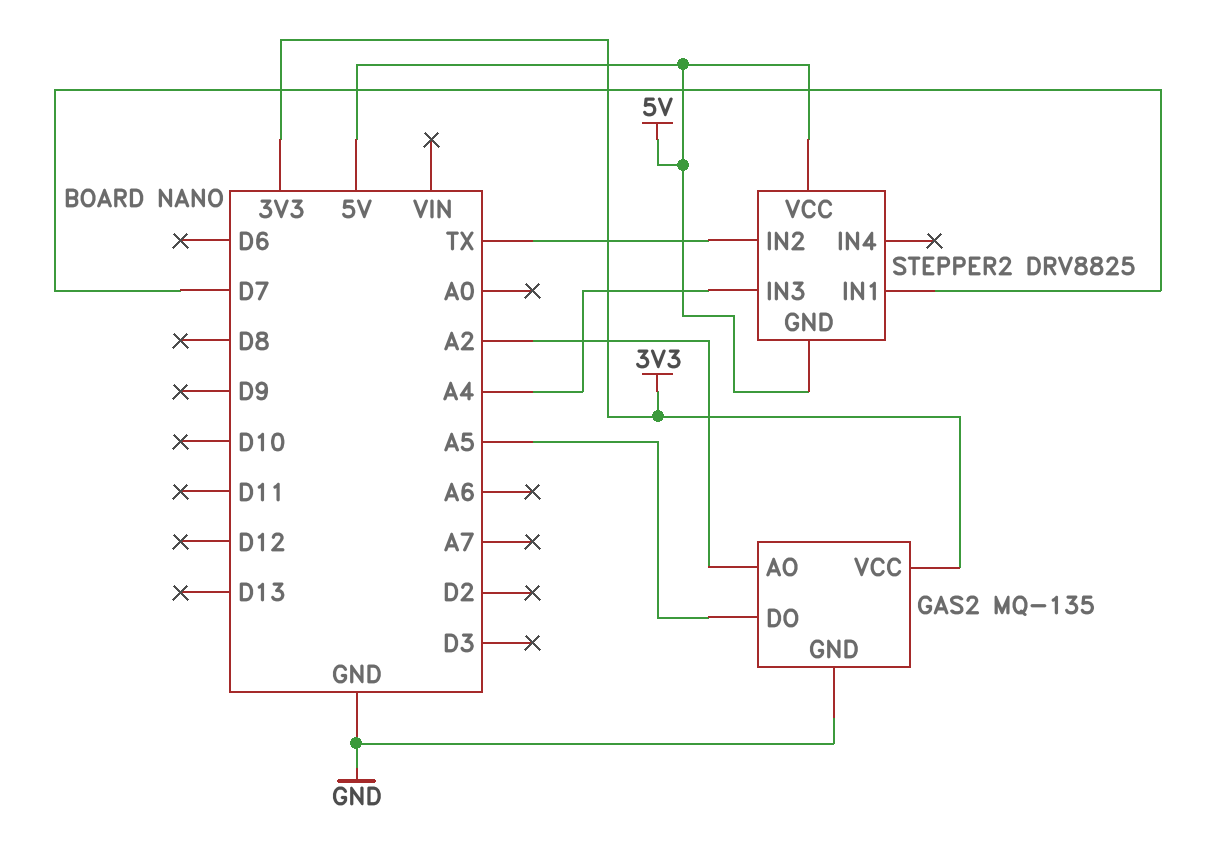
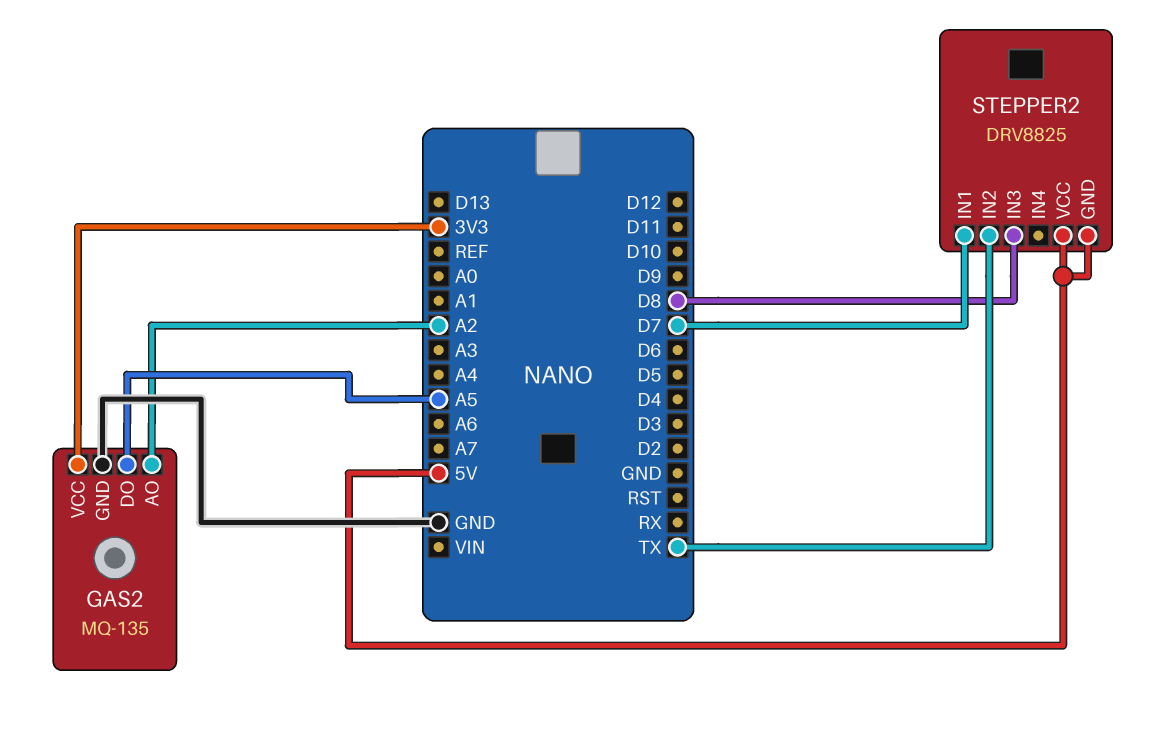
STEPPER2 pin IN3: A4 -> D8

